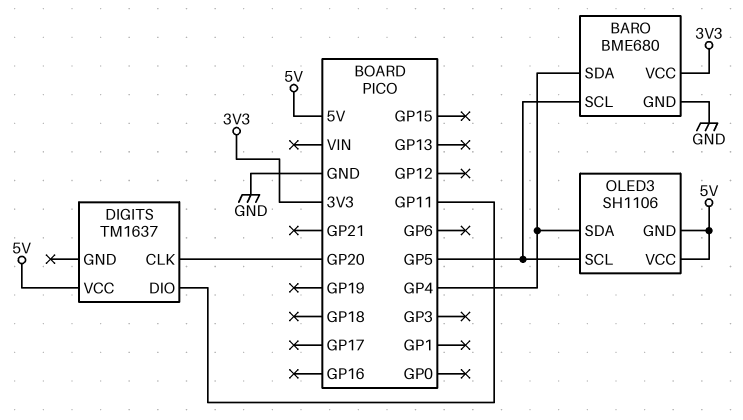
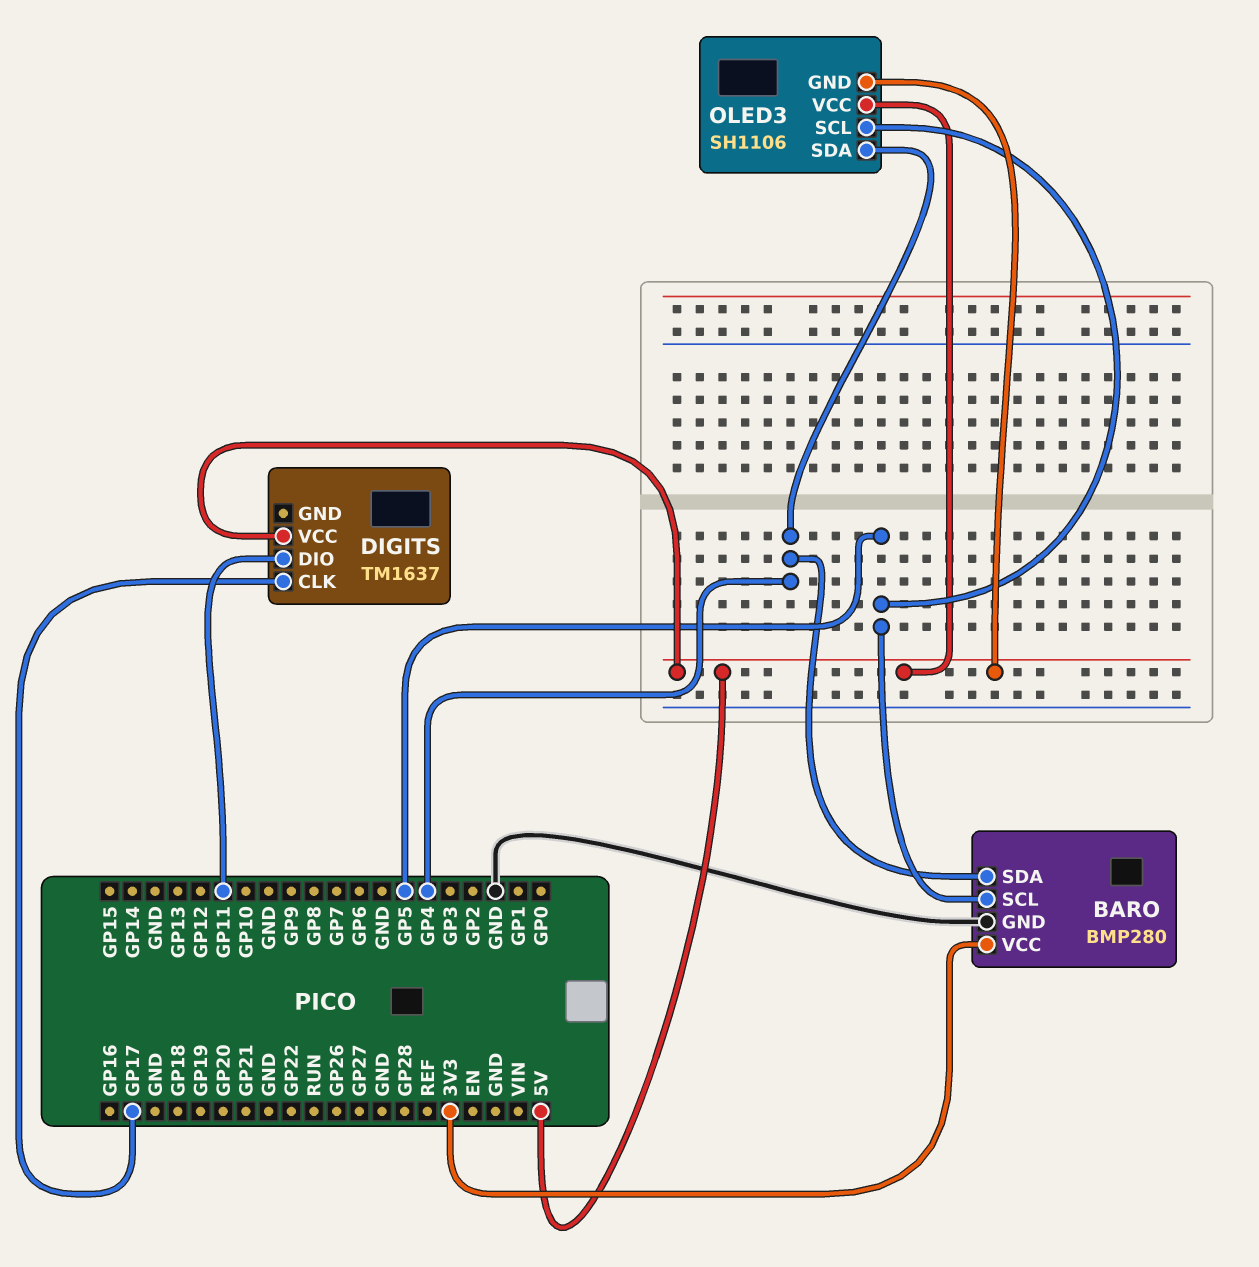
BARO: BME680 -> BMP280
DIGITS pin CLK: GP20 -> GP17

